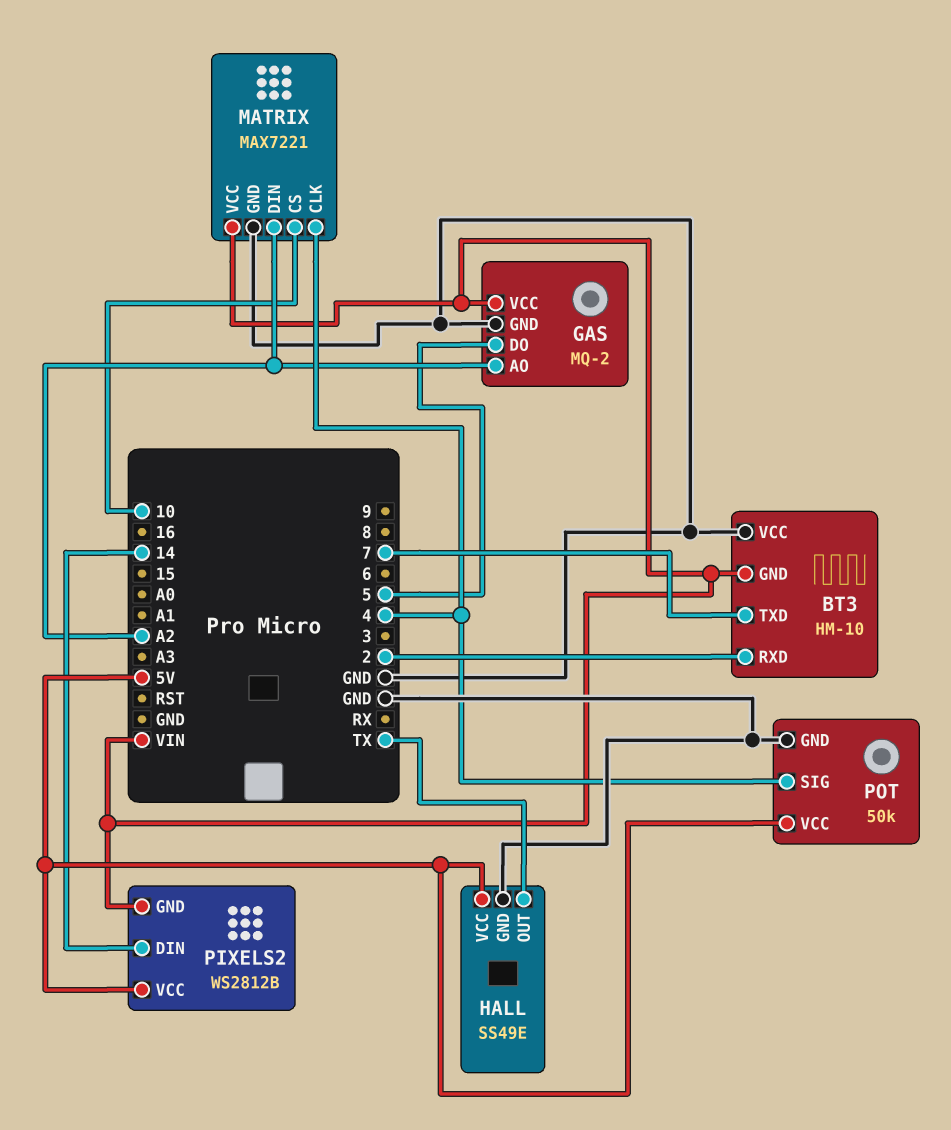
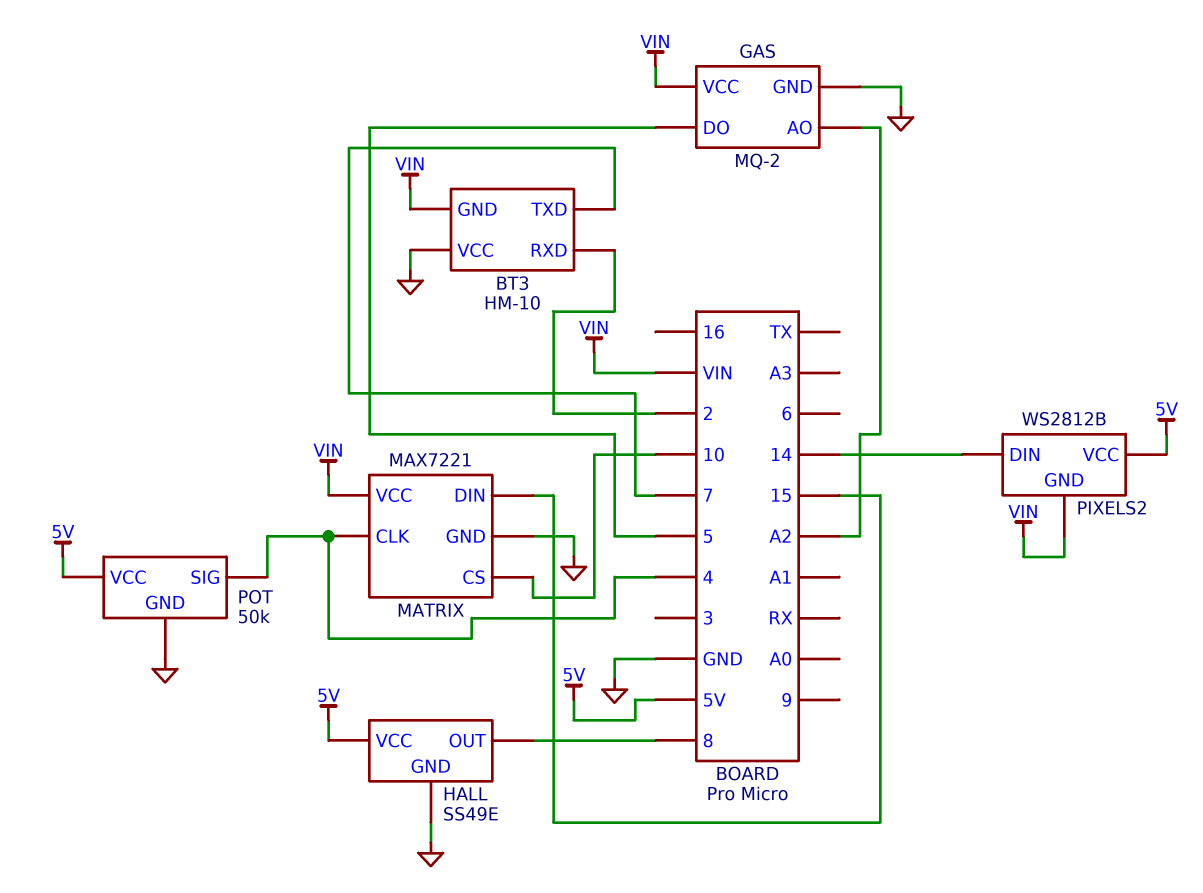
HALL pin OUT: TX -> 8
MATRIX pin DIN: A2 -> 15

